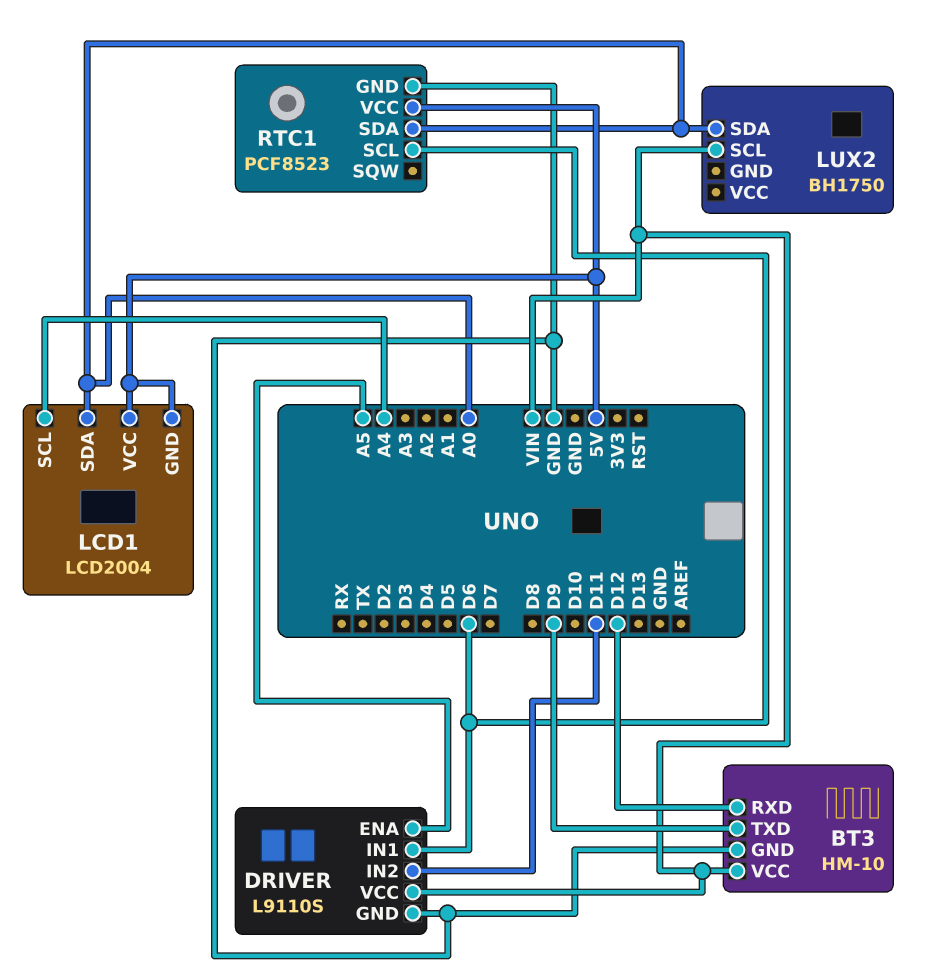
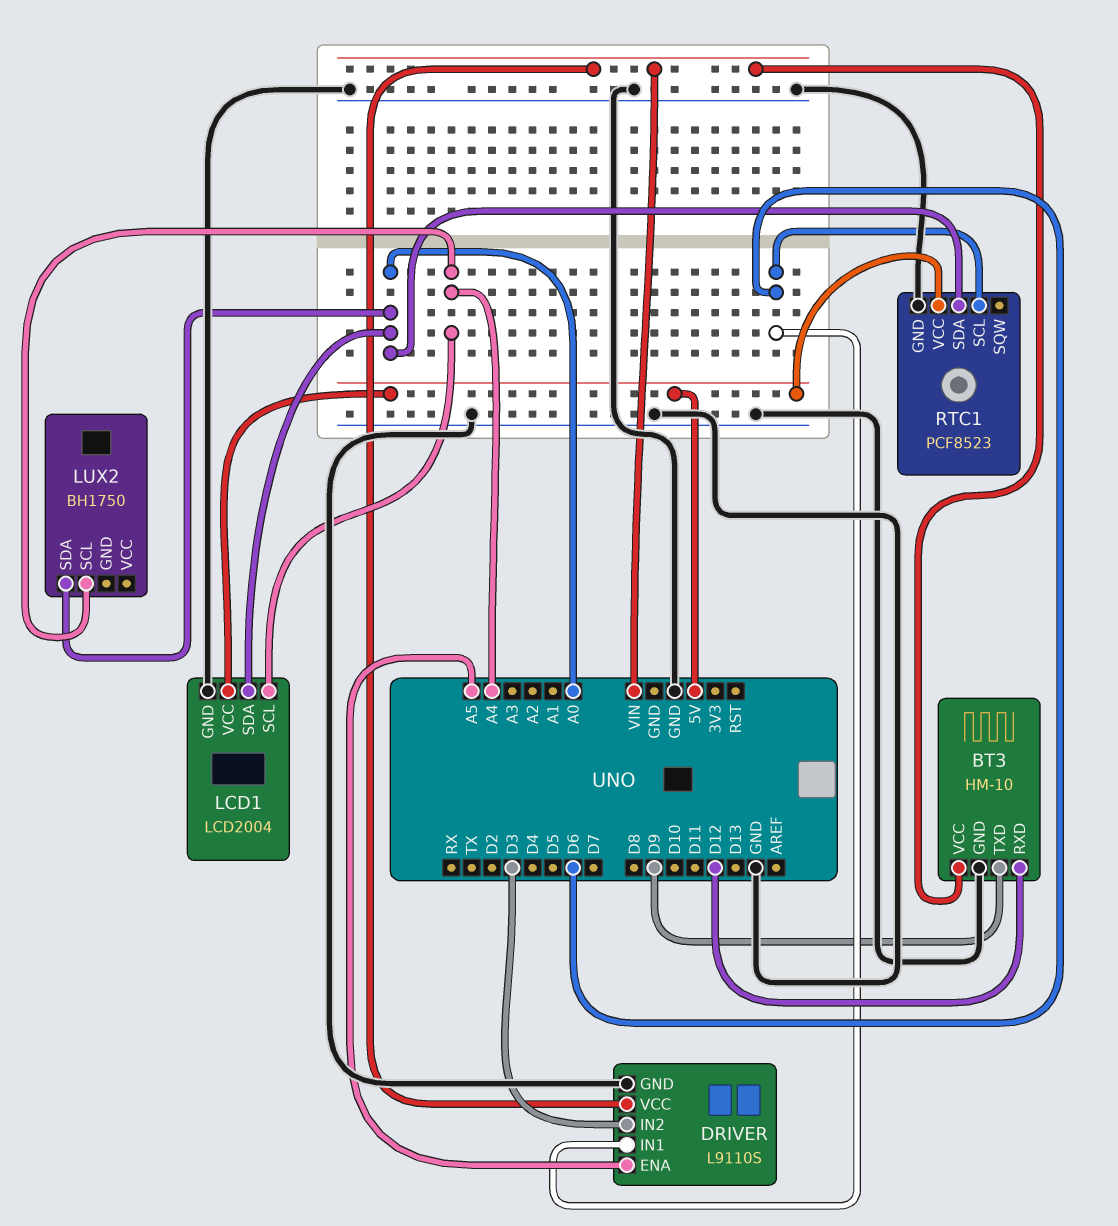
DRIVER pin IN2: D11 -> D3
LCD1 pin GND: 5V -> GND
LUX2 pin SCL: VIN -> A4

